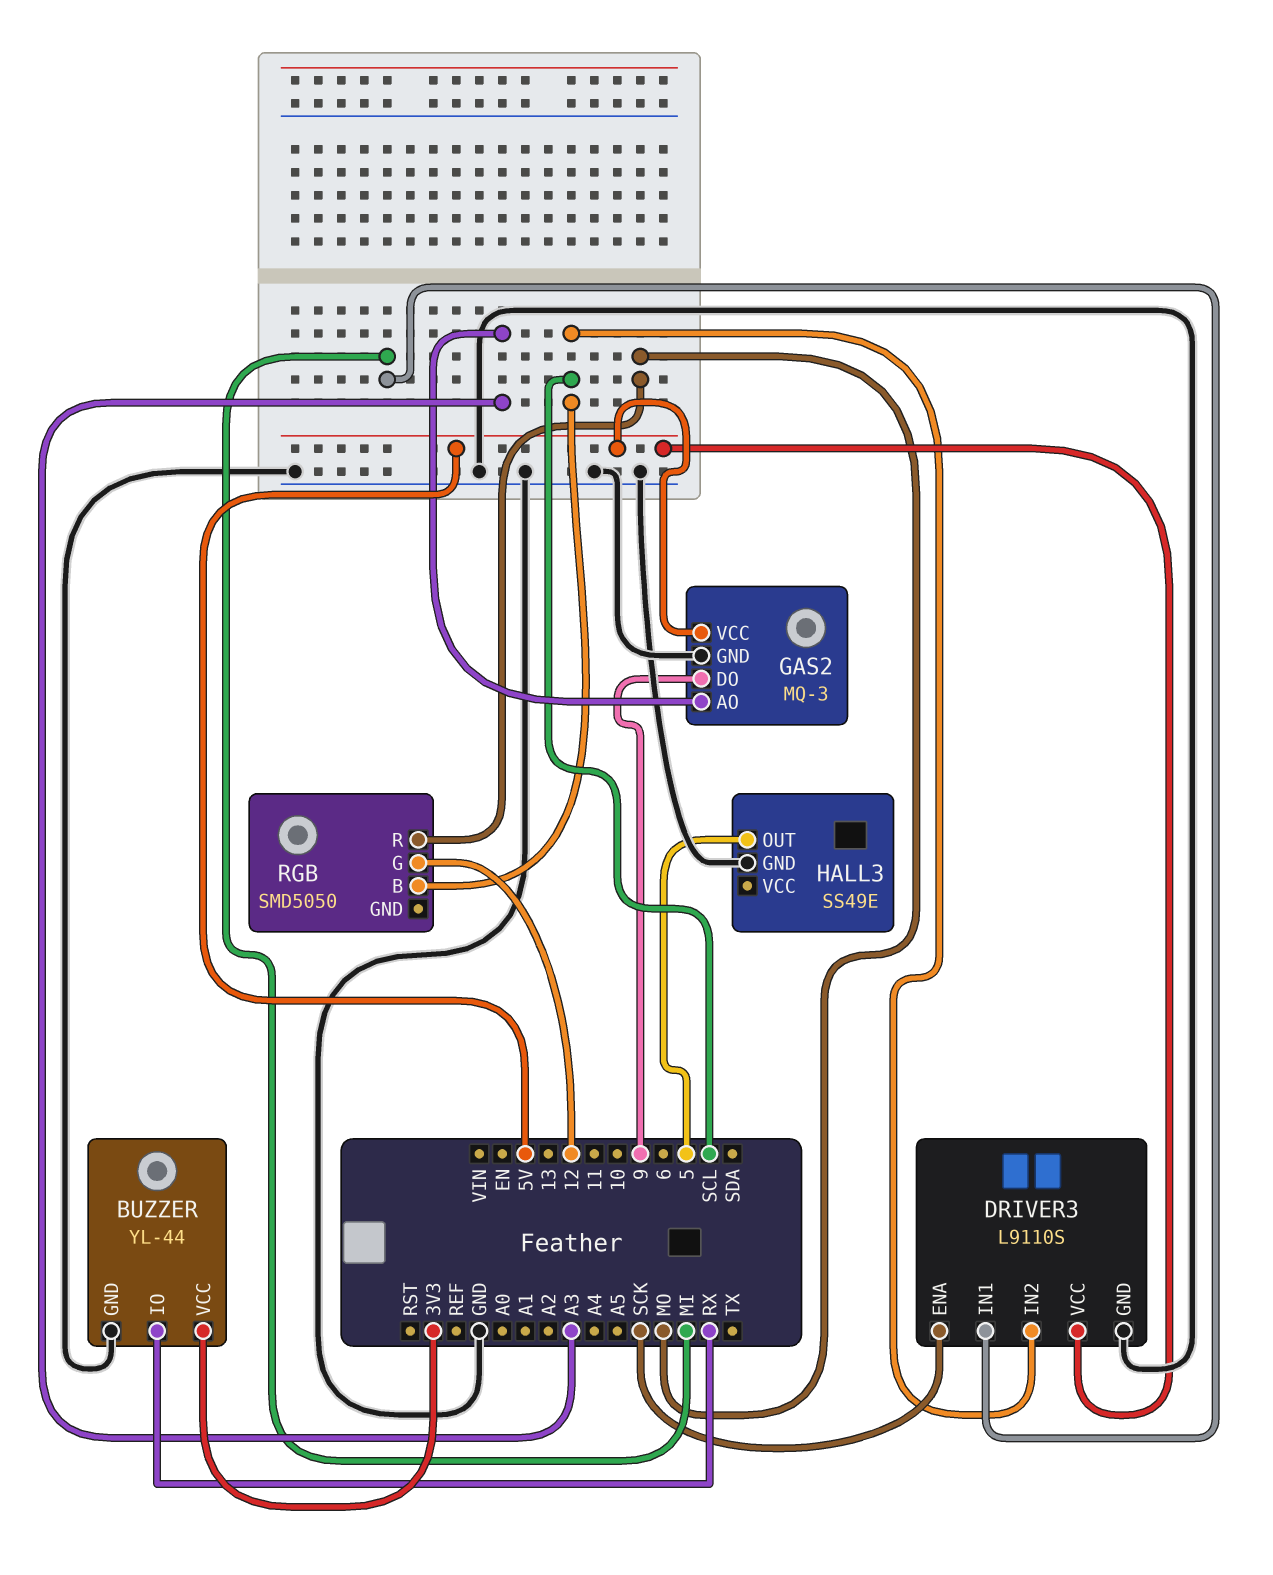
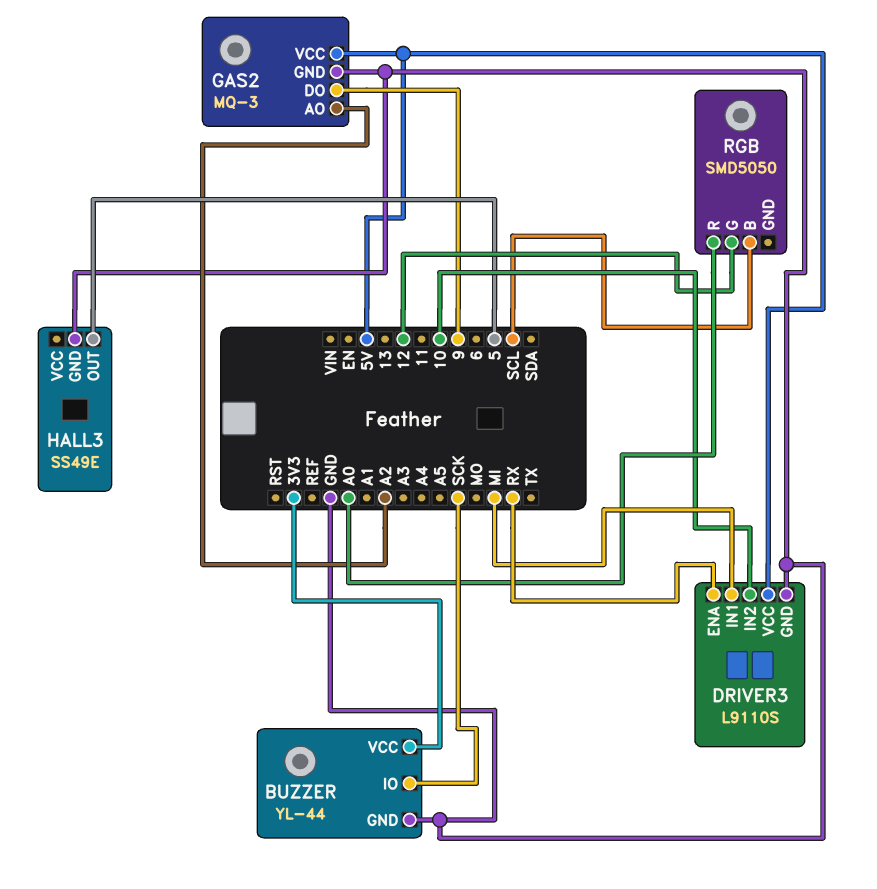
BUZZER pin IO: RX -> SCK
DRIVER3 pin ENA: SCK -> RX
DRIVER3 pin IN2: SCL -> 10
GAS2 pin AO: A3 -> A2
RGB pin R: MO -> A0

